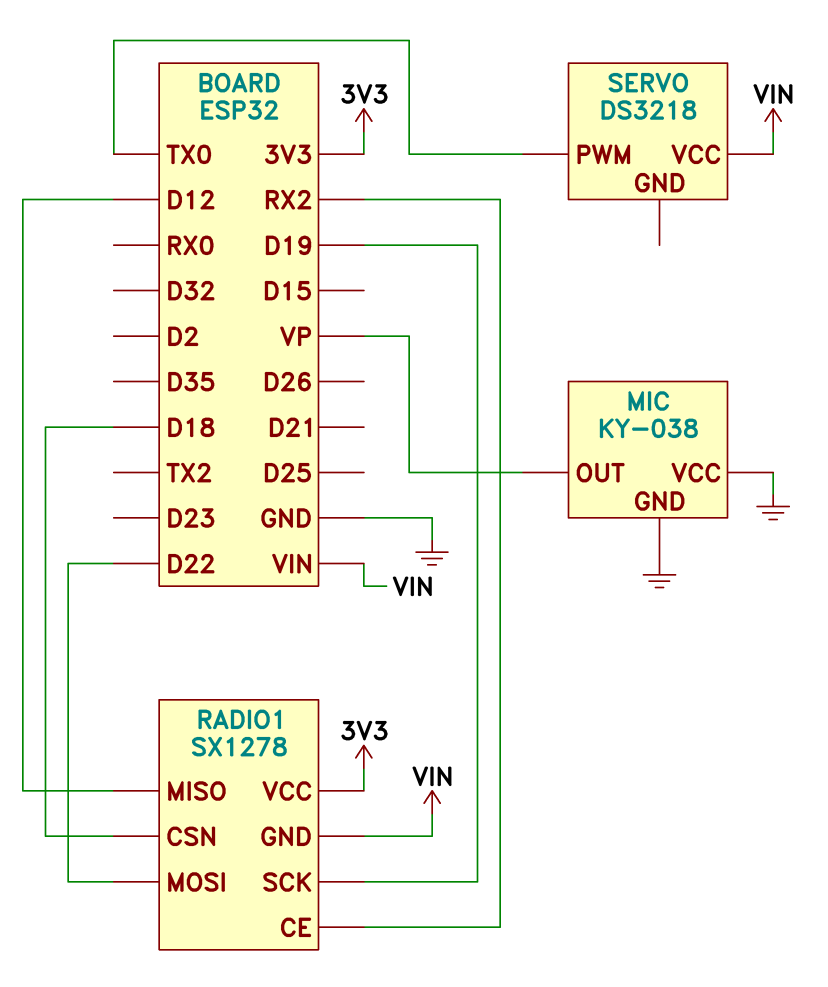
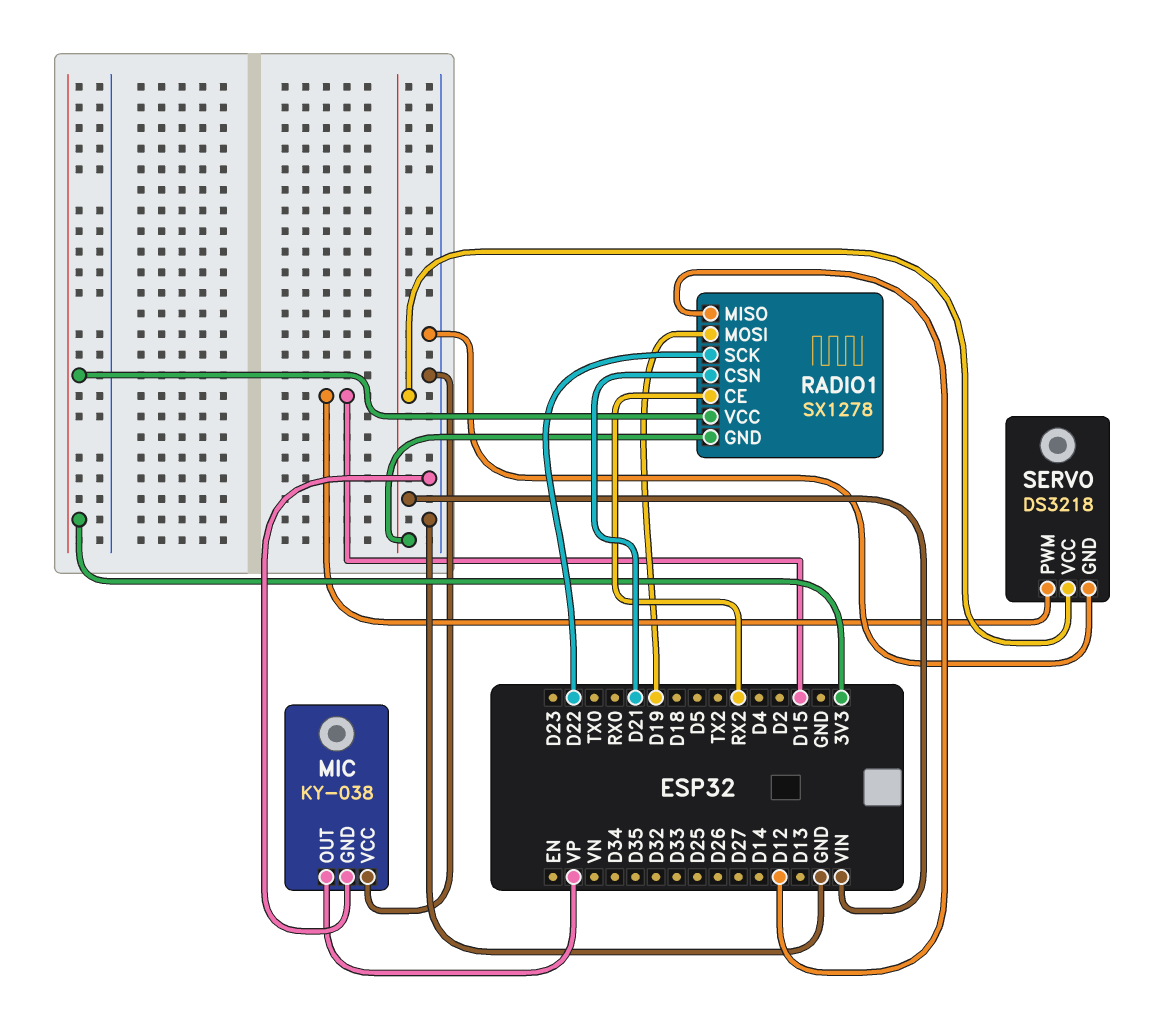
RADIO1 pin CSN: D18 -> D21
RADIO1 pin MOSI: D22 -> D19
RADIO1 pin SCK: D19 -> D22
SERVO pin GND: none -> GND
SERVO pin PWM: TX0 -> D15

